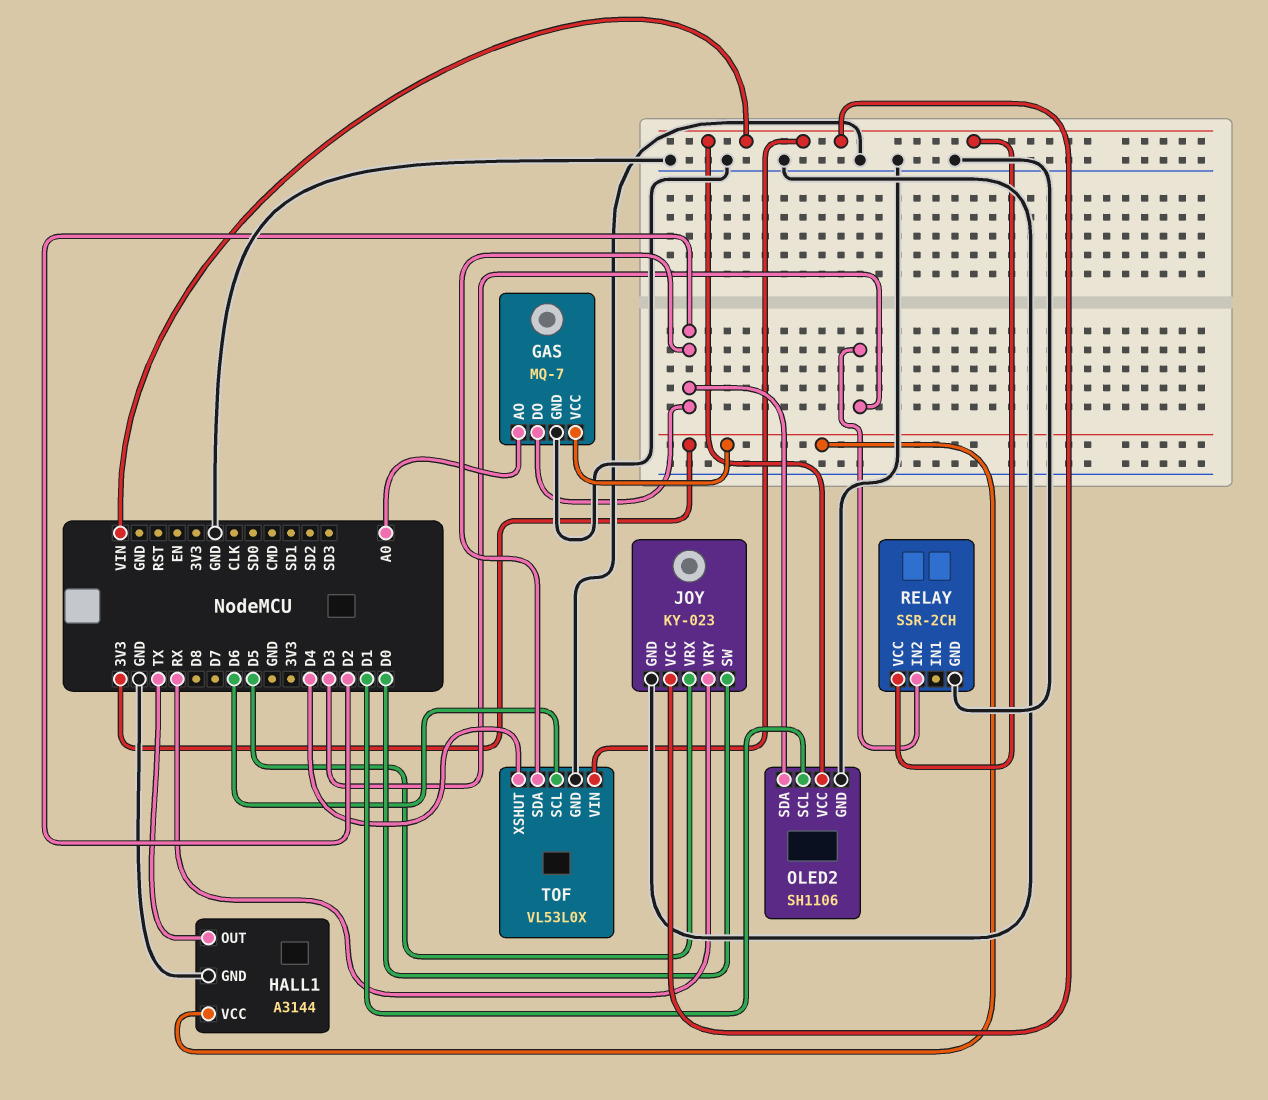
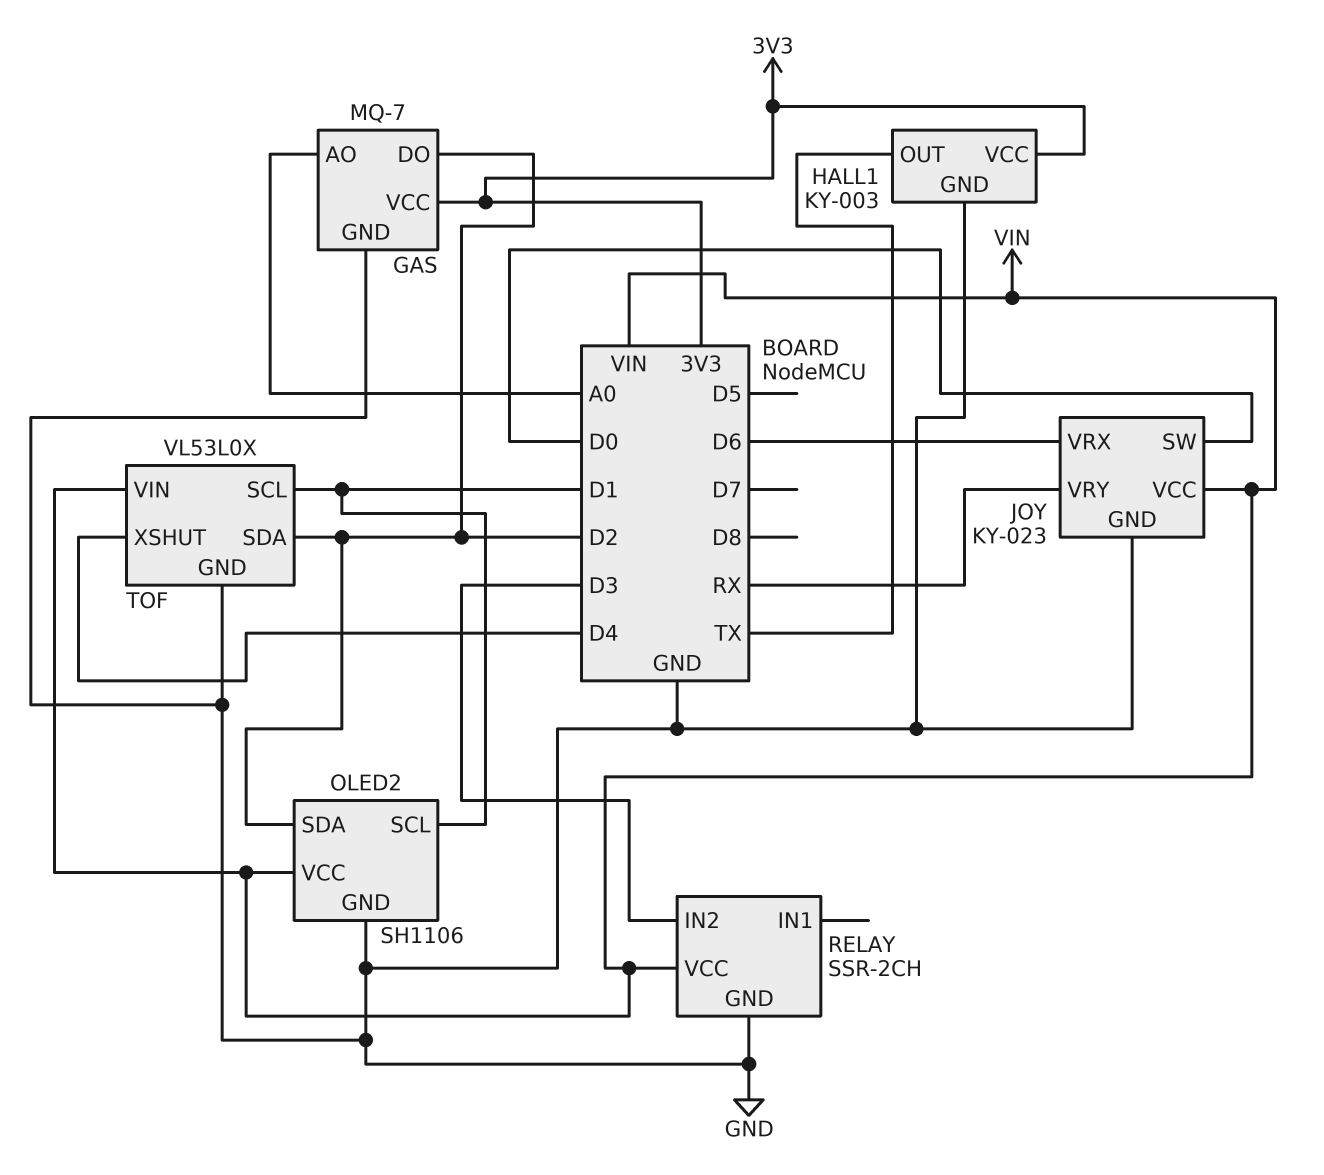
HALL1: A3144 -> KY-003
JOY pin VRX: D5 -> D6
TOF pin SCL: D6 -> D1

